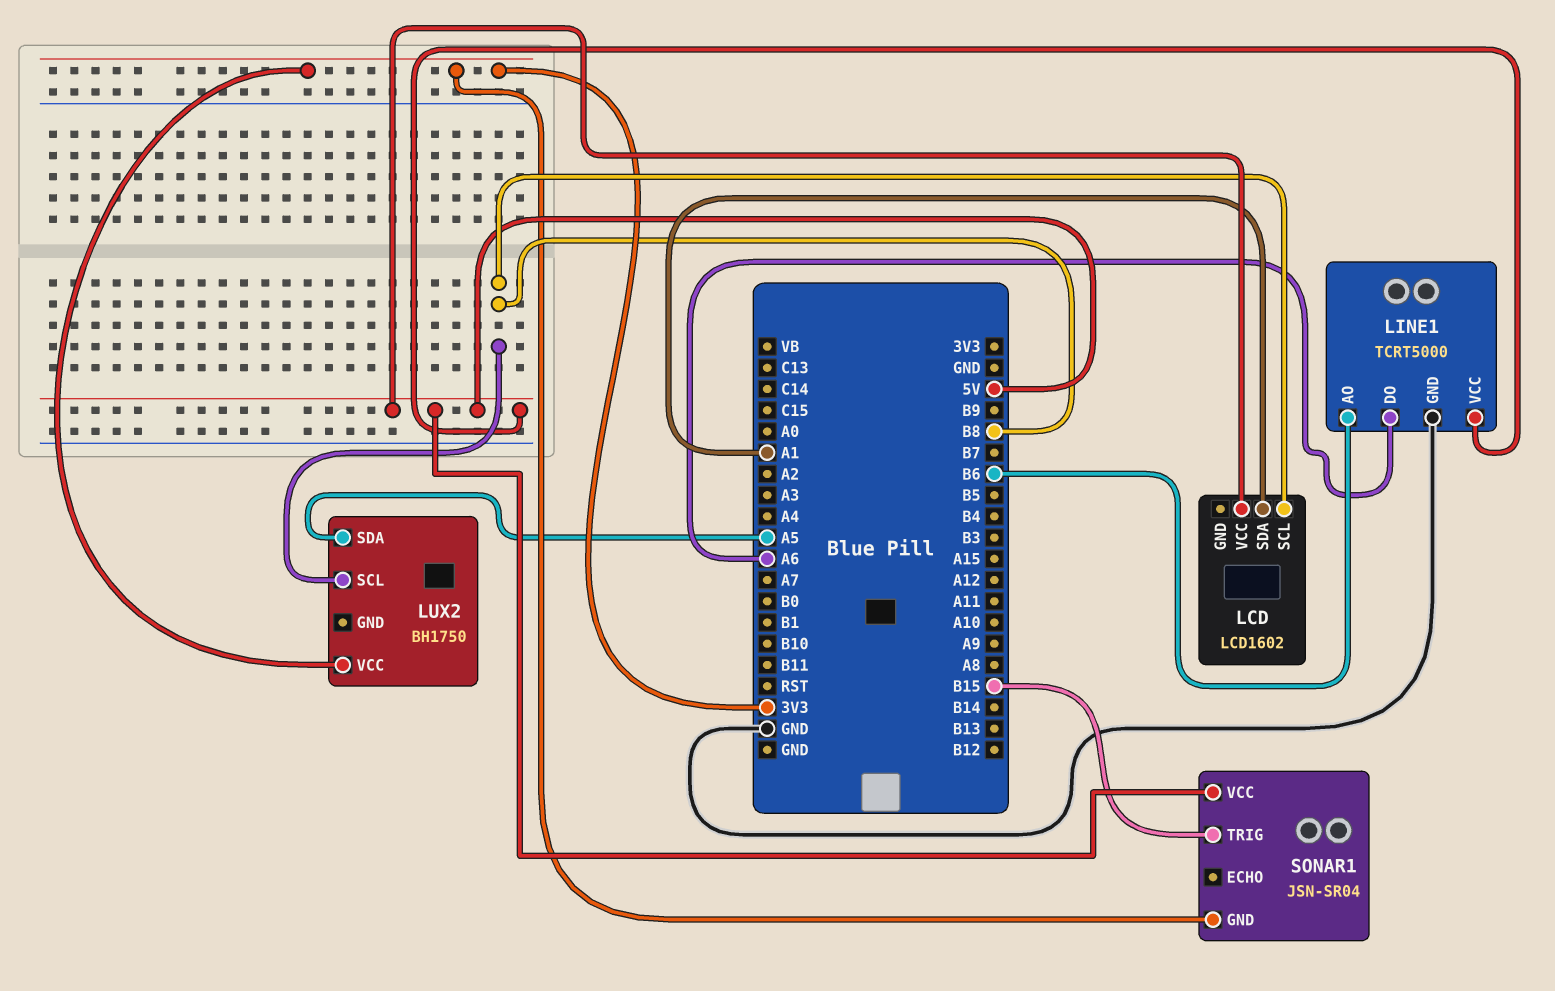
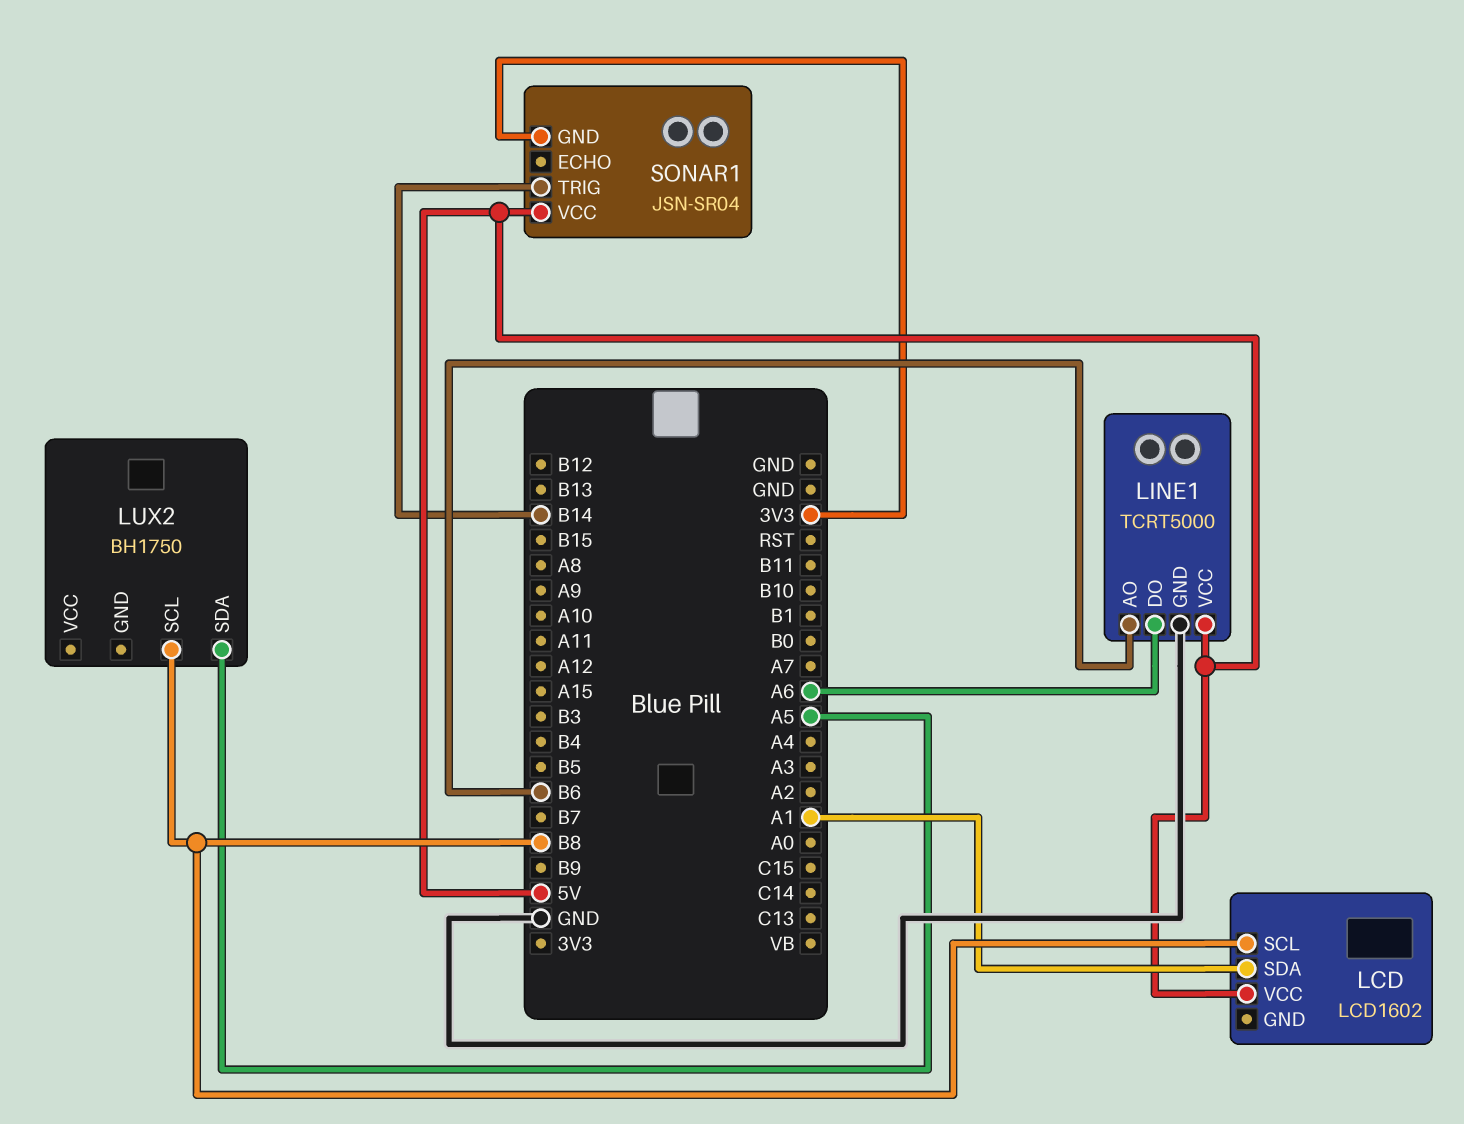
LUX2 pin VCC: 3V3 -> none
SONAR1 pin TRIG: B15 -> B14

